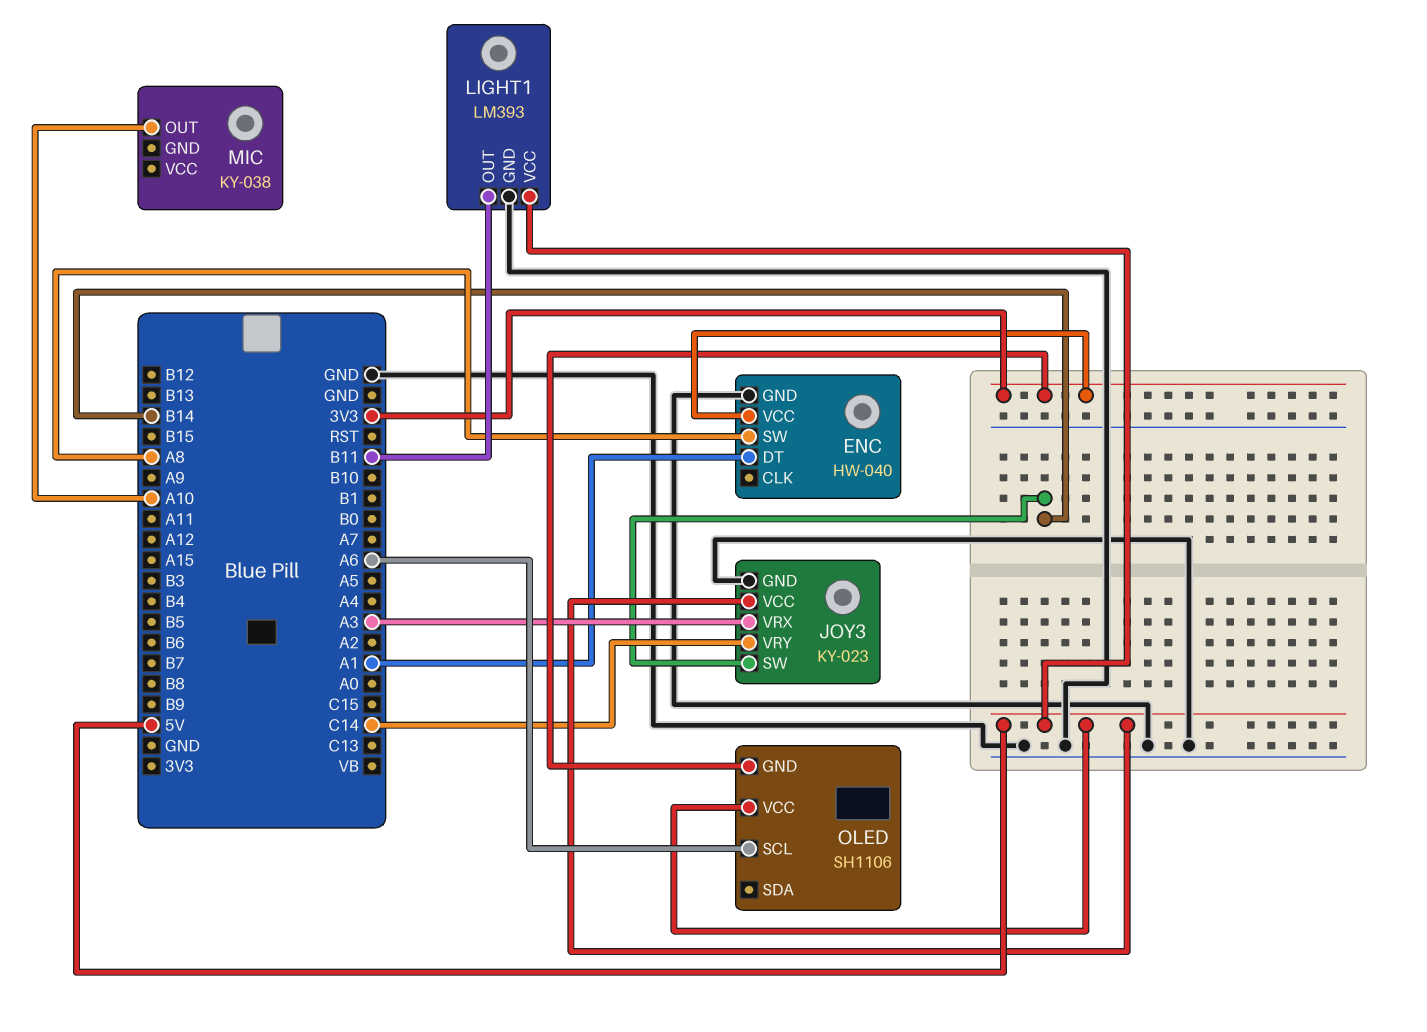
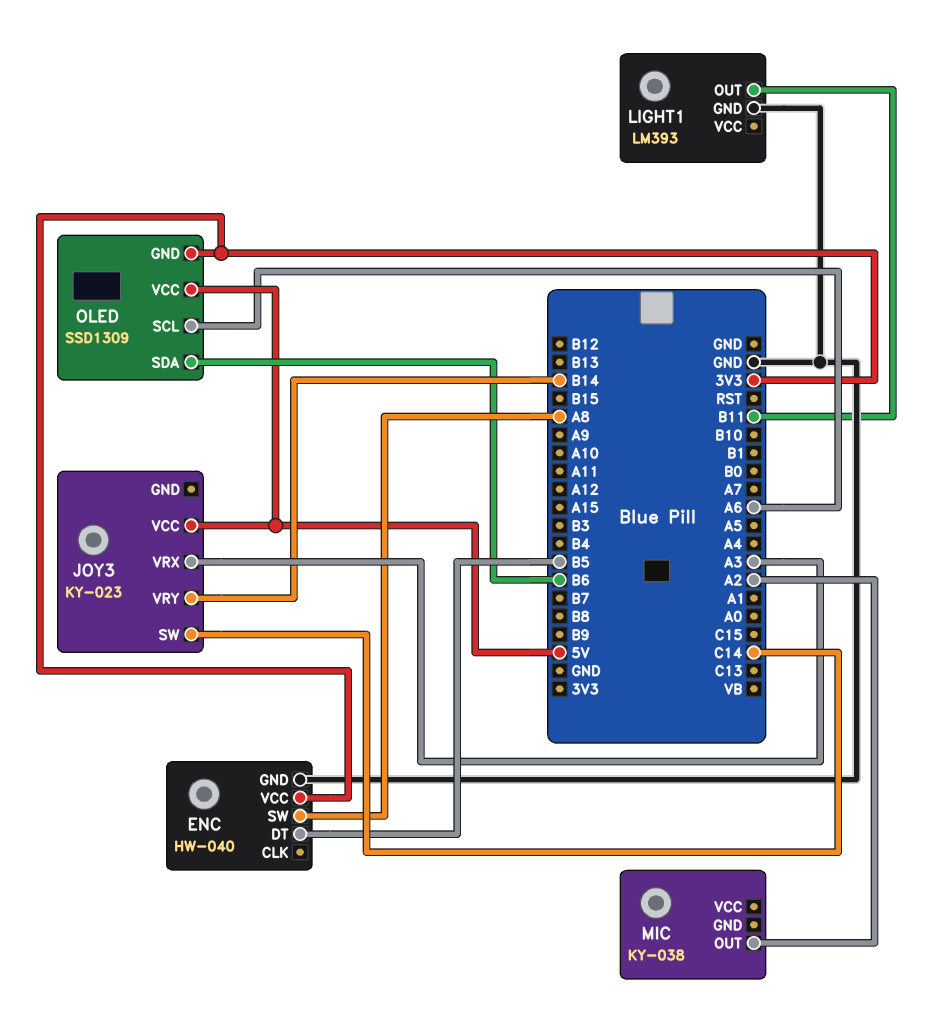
ENC pin DT: A1 -> B5
JOY3 pin GND: GND -> none
JOY3 pin SW: B14 -> C14
JOY3 pin VRY: C14 -> B14
LIGHT1 pin VCC: 5V -> none
MIC pin OUT: A10 -> A2
OLED: SH1106 -> SSD1309
OLED pin SDA: none -> B6

